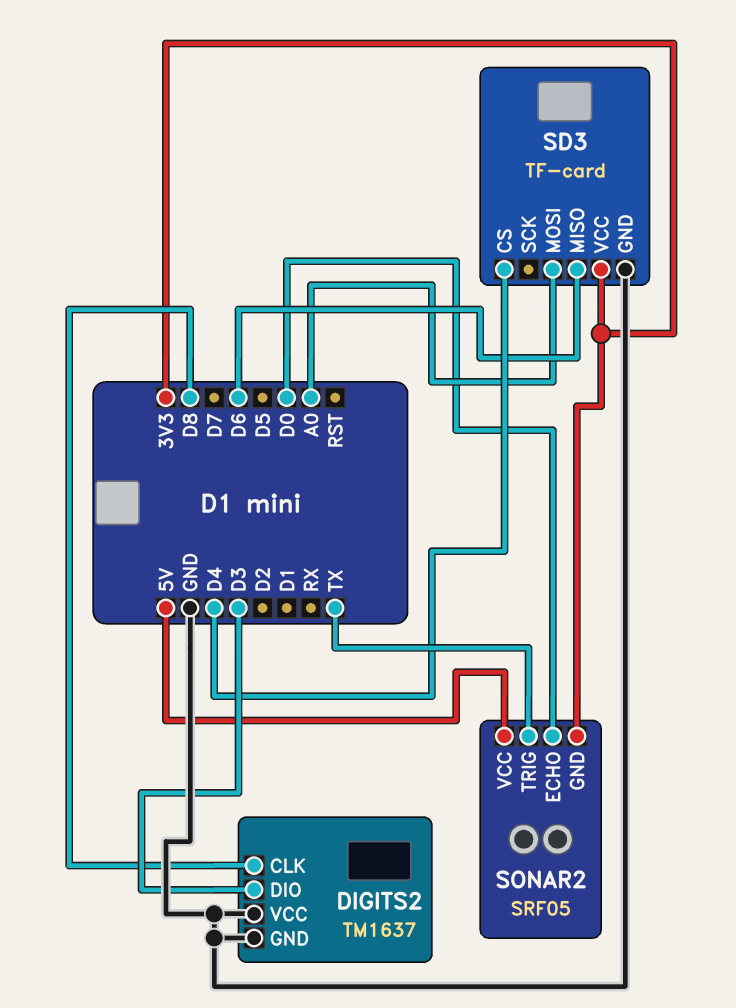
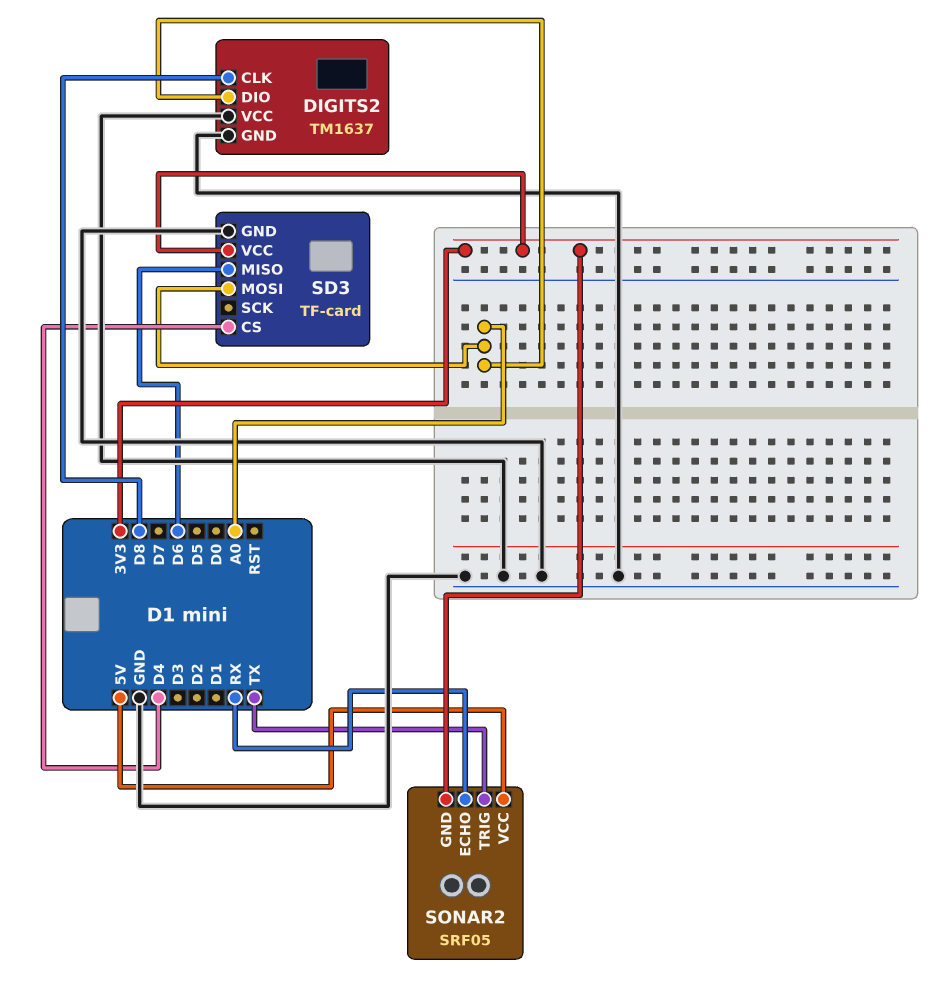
DIGITS2 pin DIO: D3 -> A0
SONAR2 pin ECHO: D0 -> RX

